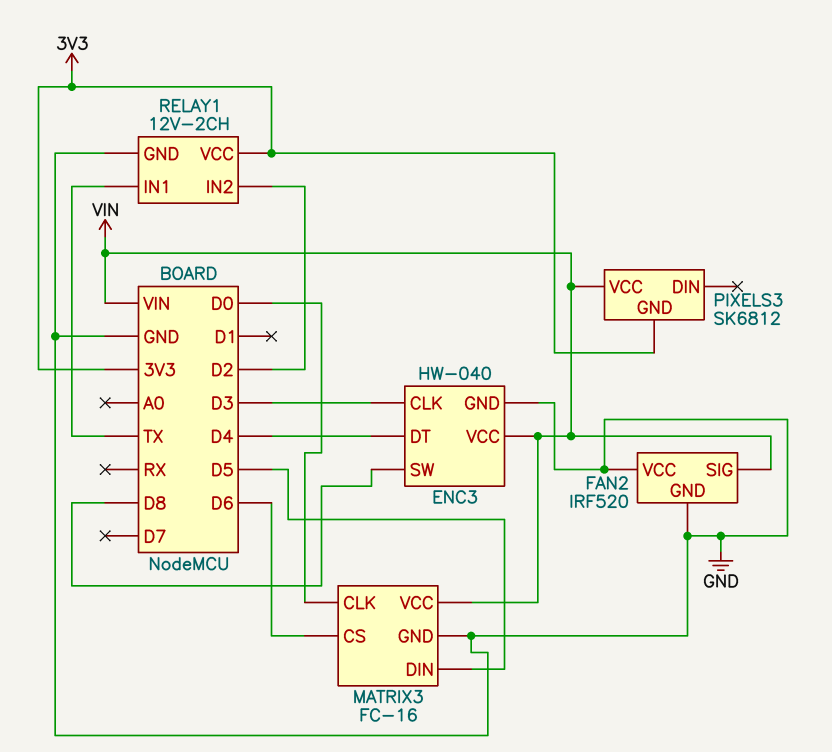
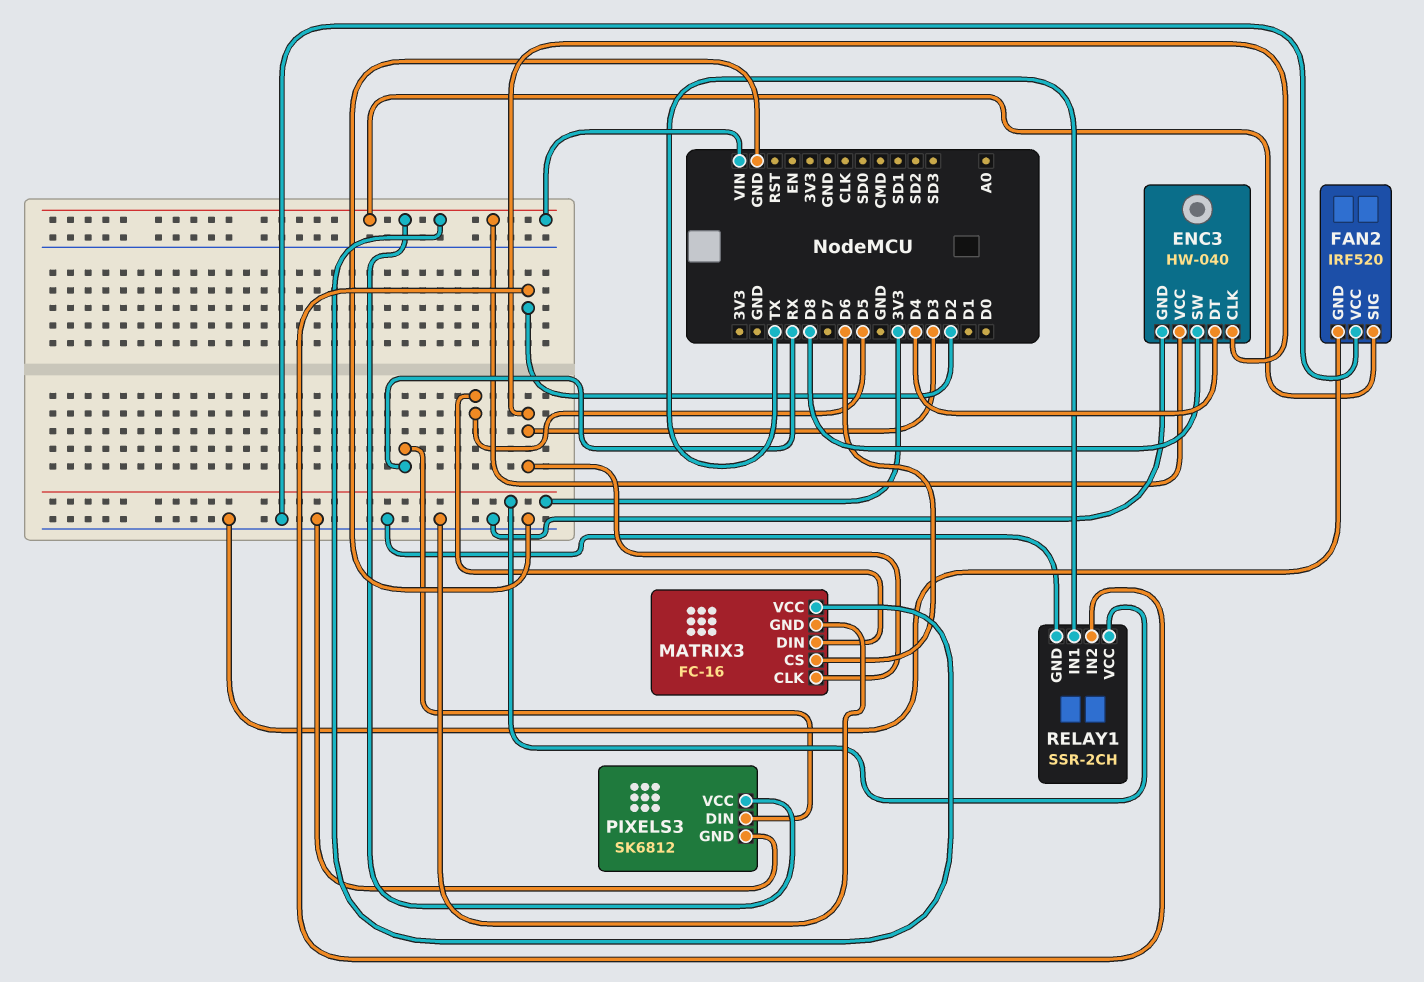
MATRIX3 pin CLK: D0 -> D3
PIXELS3 pin DIN: none -> RX
PIXELS3 pin GND: 3V3 -> GND
RELAY1: 12V-2CH -> SSR-2CH

